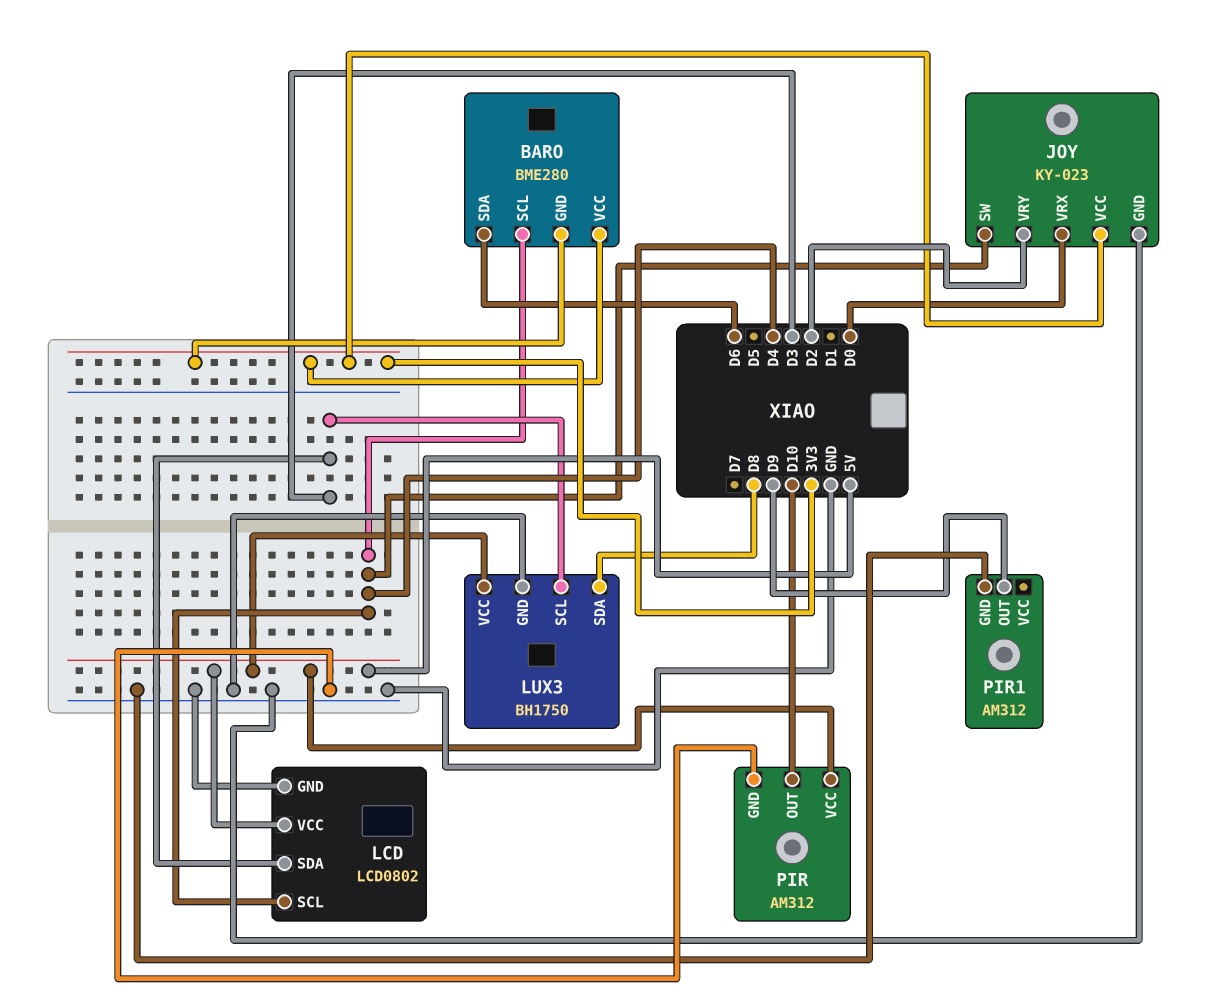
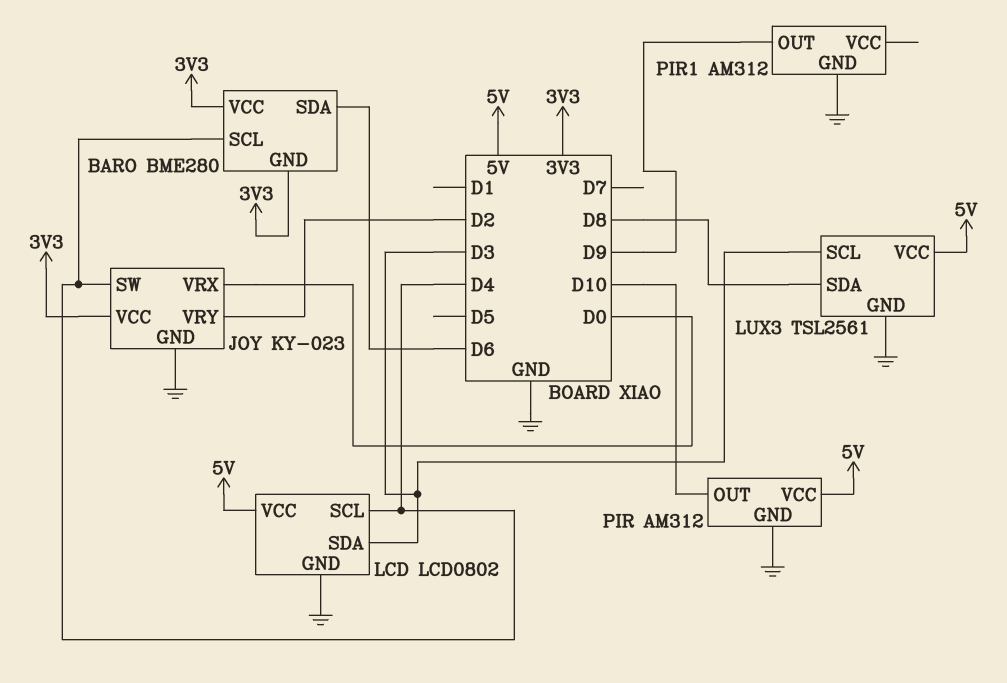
LUX3: BH1750 -> TSL2561

